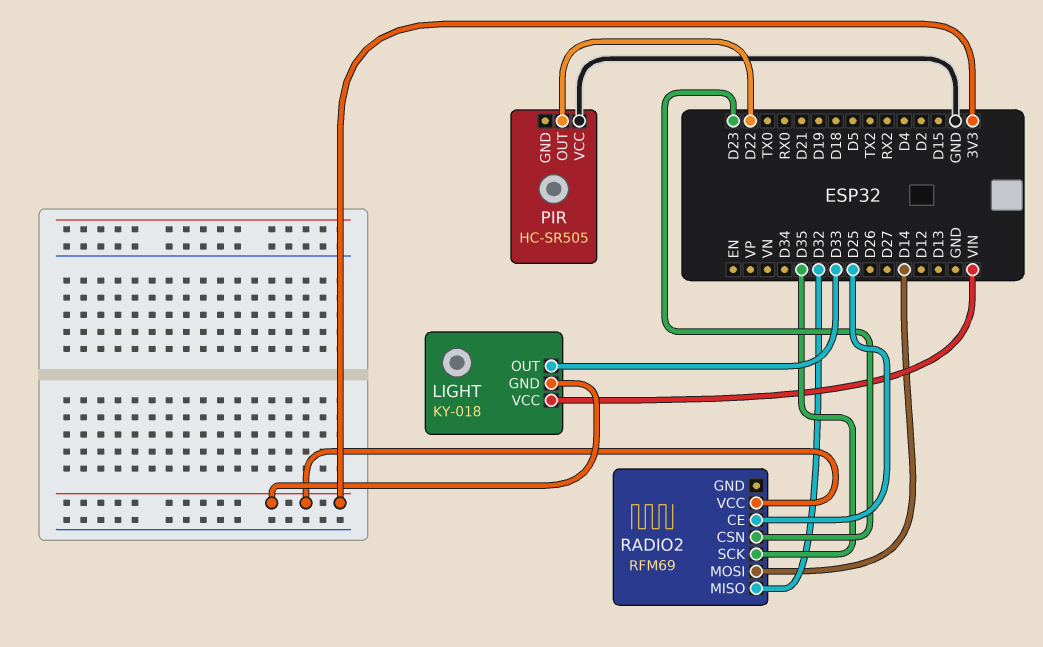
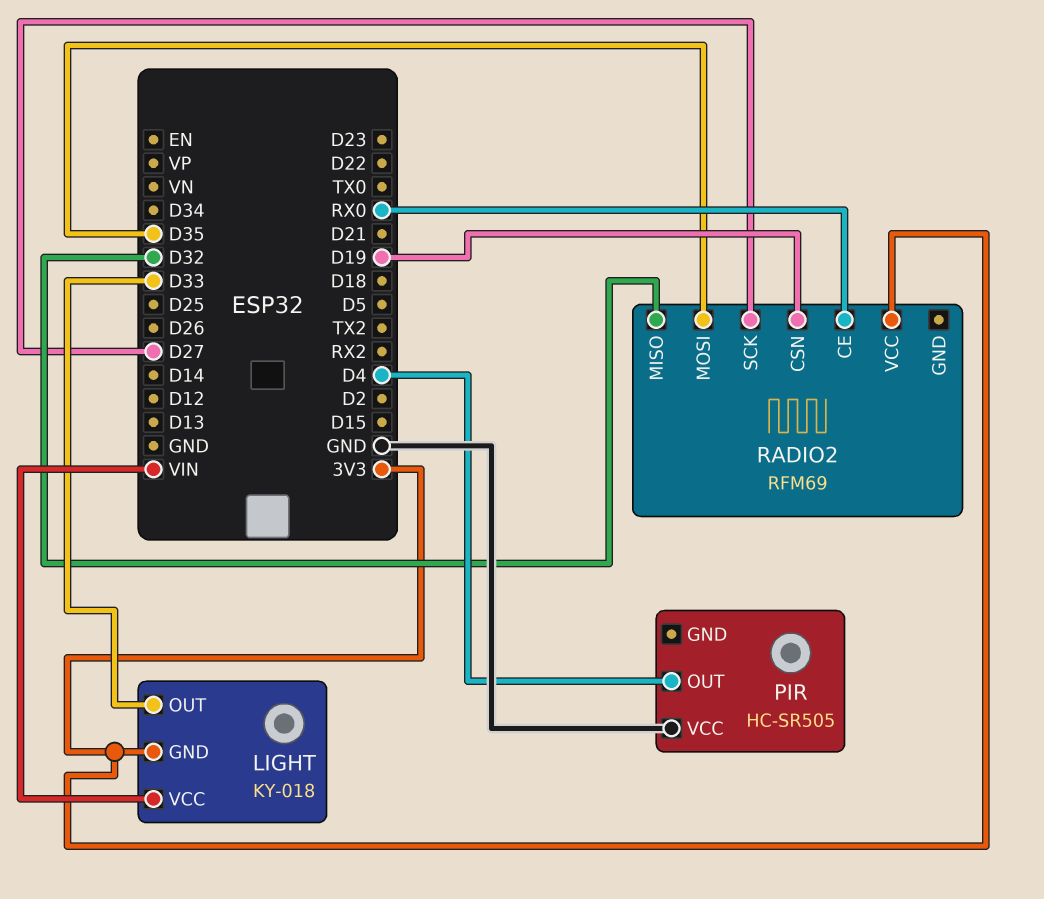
PIR pin OUT: D22 -> D4
RADIO2 pin CE: D25 -> RX0
RADIO2 pin CSN: D23 -> D19
RADIO2 pin MOSI: D14 -> D35
RADIO2 pin SCK: D35 -> D27

